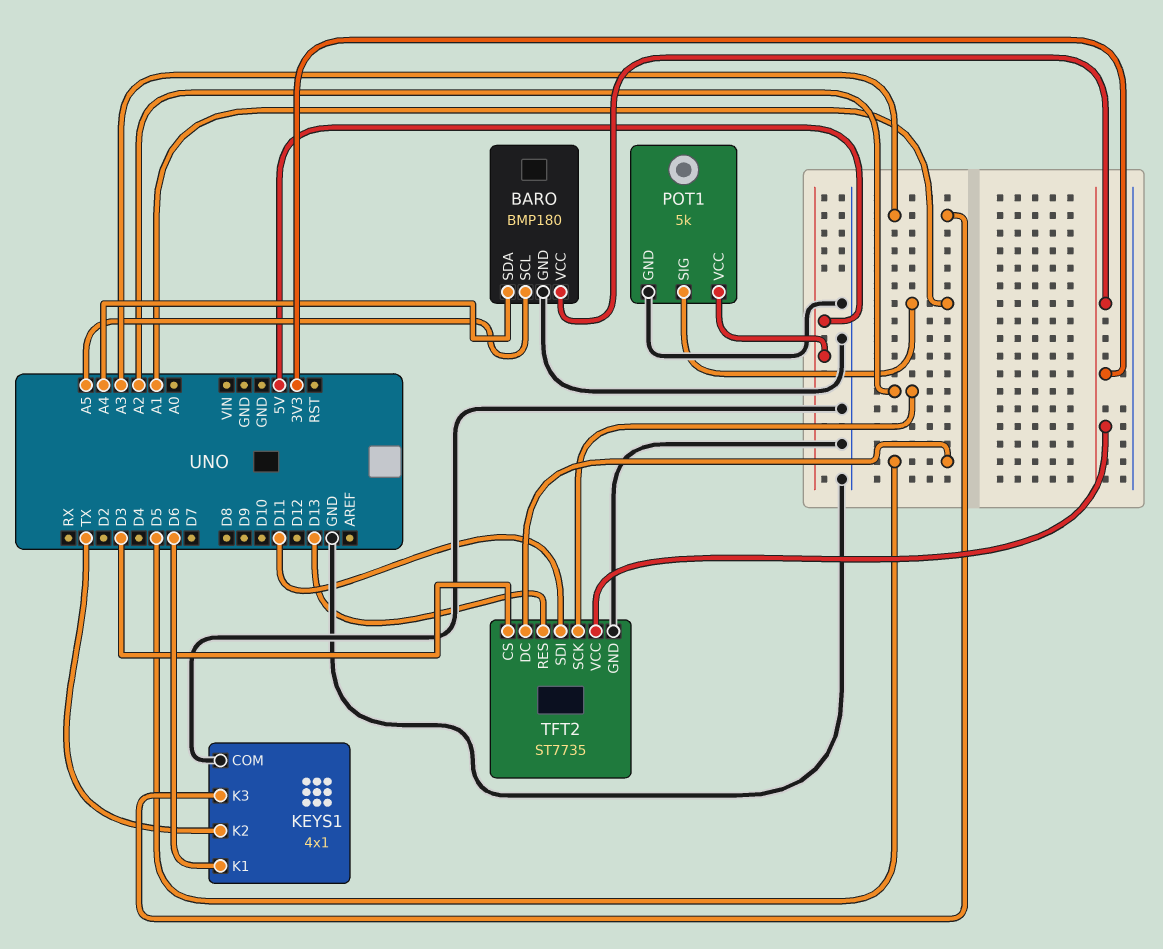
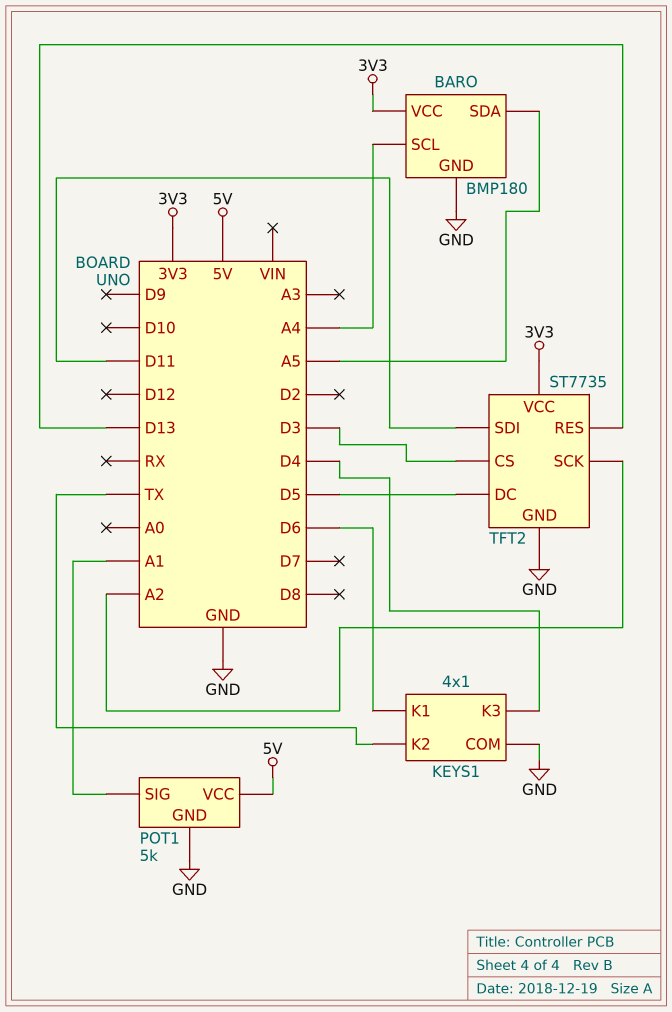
BARO pin SCL: A5 -> A4
BARO pin SDA: A4 -> A5
KEYS1 pin K3: A3 -> D4

